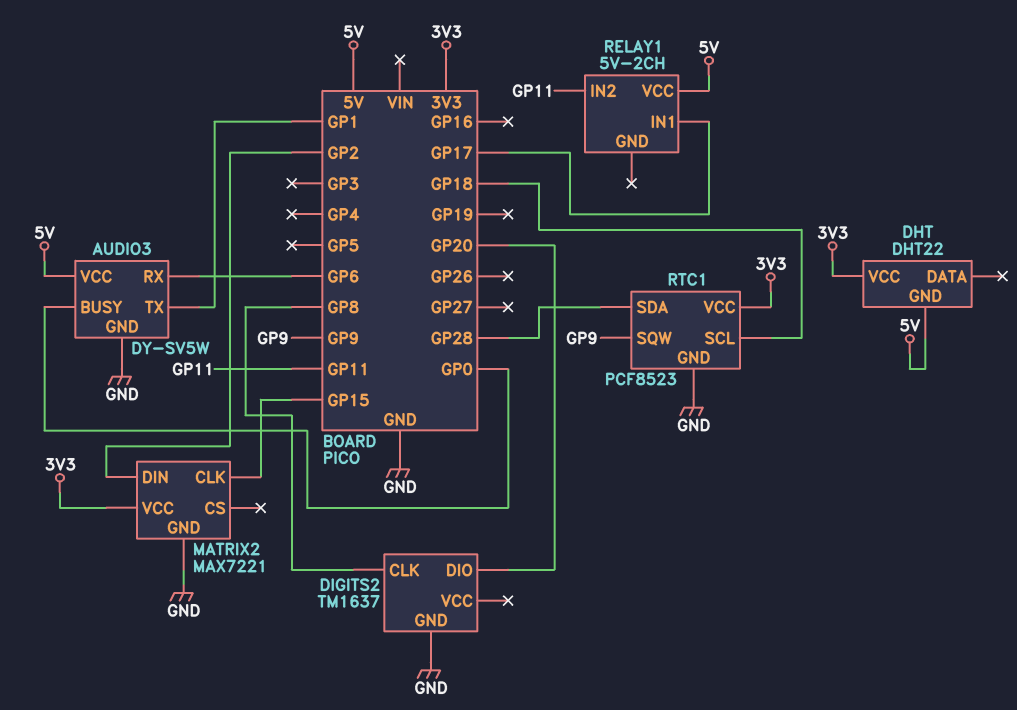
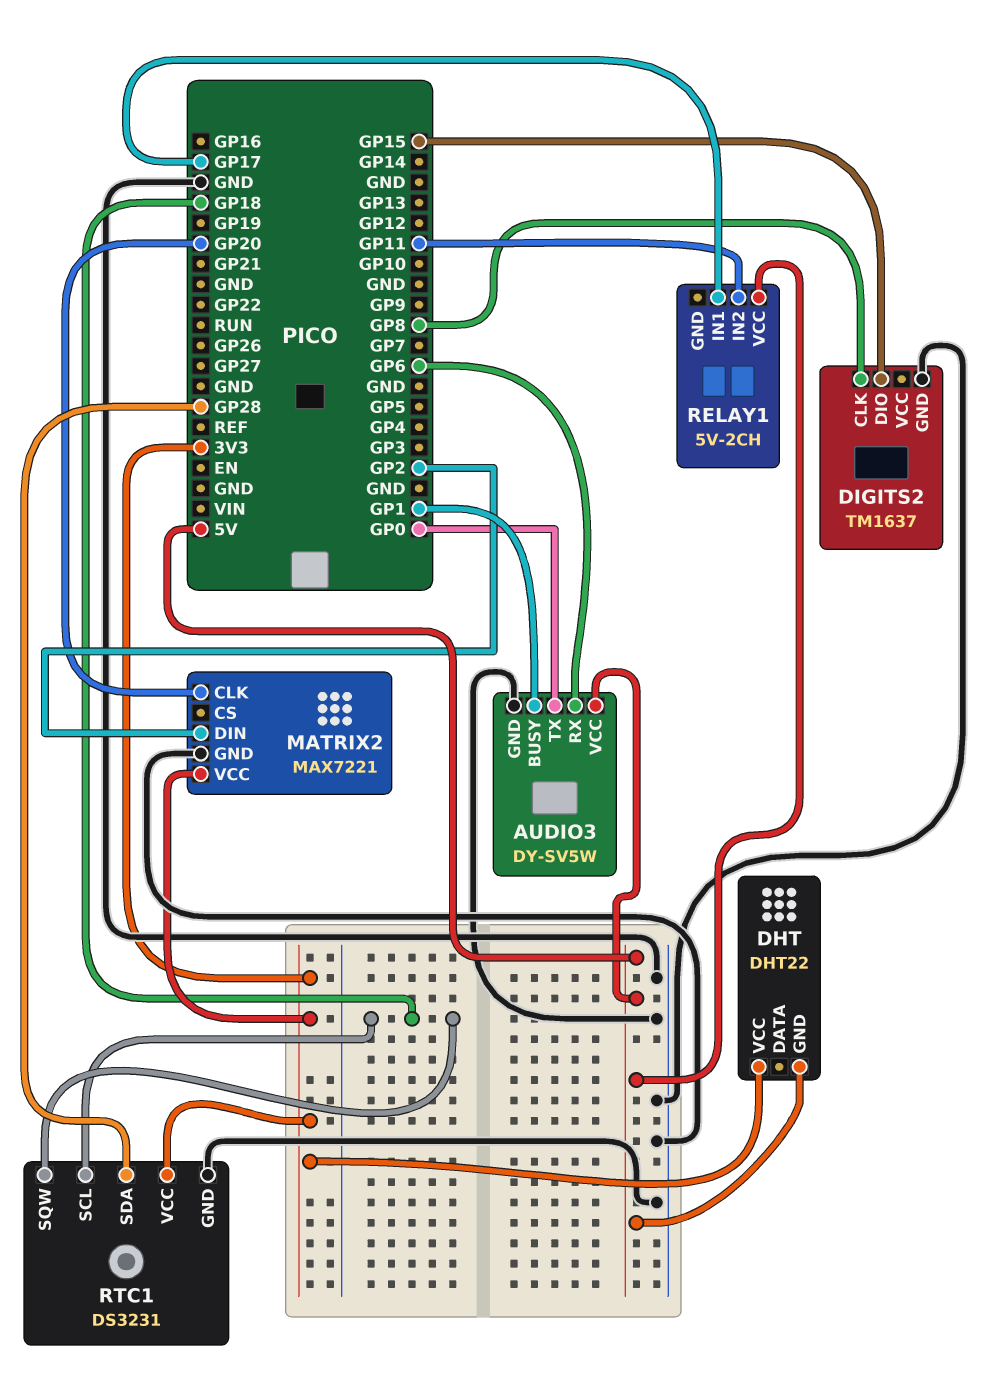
AUDIO3 pin BUSY: GP0 -> GP1
AUDIO3 pin TX: GP1 -> GP0
DIGITS2 pin DIO: GP20 -> GP15
MATRIX2 pin CLK: GP15 -> GP20
RTC1: PCF8523 -> DS3231
RTC1 pin SQW: GP9 -> GP18

